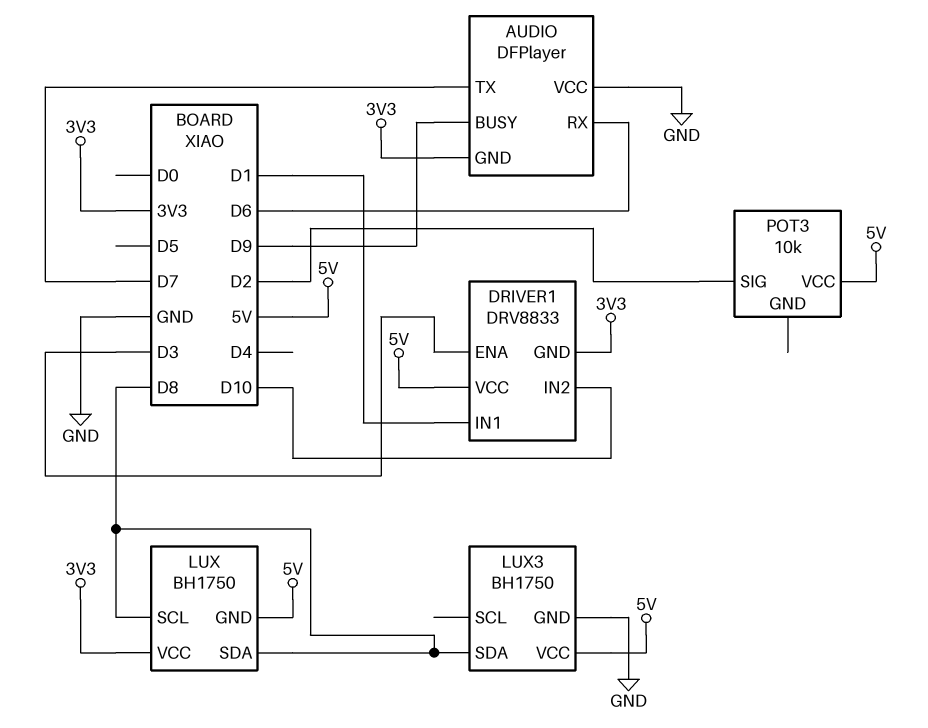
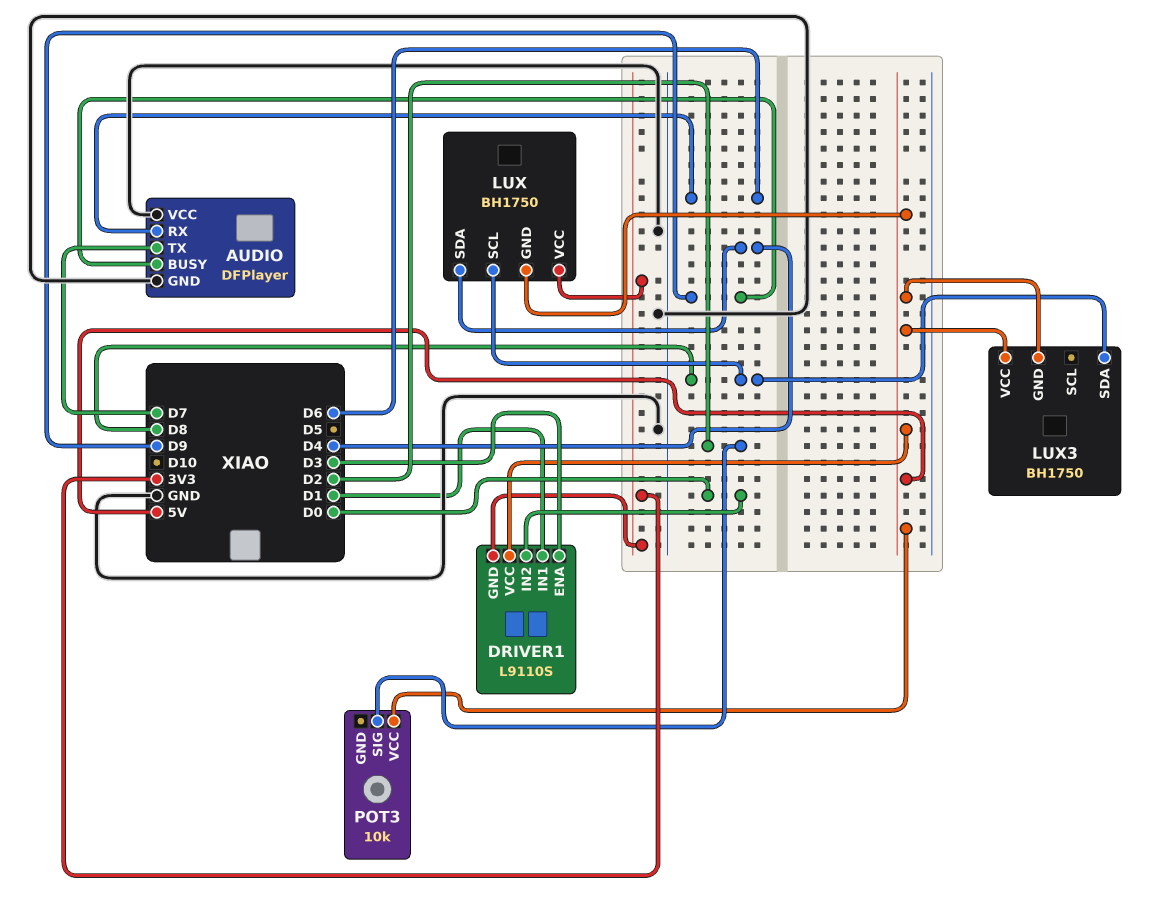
AUDIO pin GND: 3V3 -> GND
DRIVER1: DRV8833 -> L9110S
DRIVER1 pin IN2: D10 -> D0
LUX pin SDA: D8 -> D4
LUX3 pin GND: GND -> 5V

